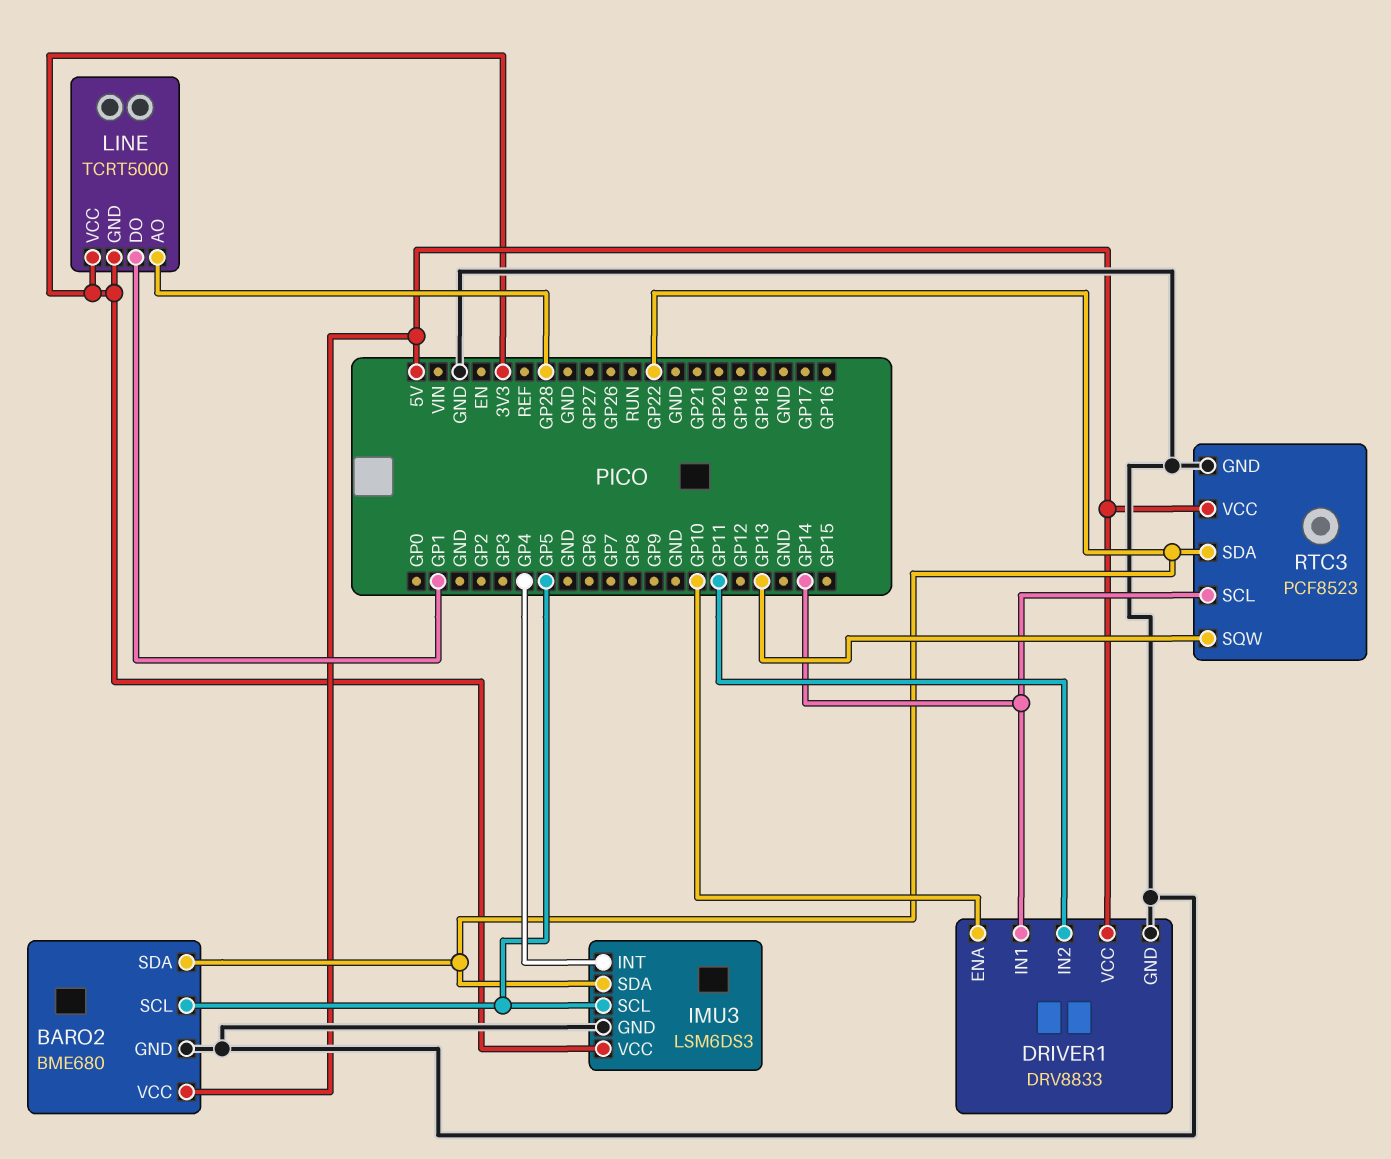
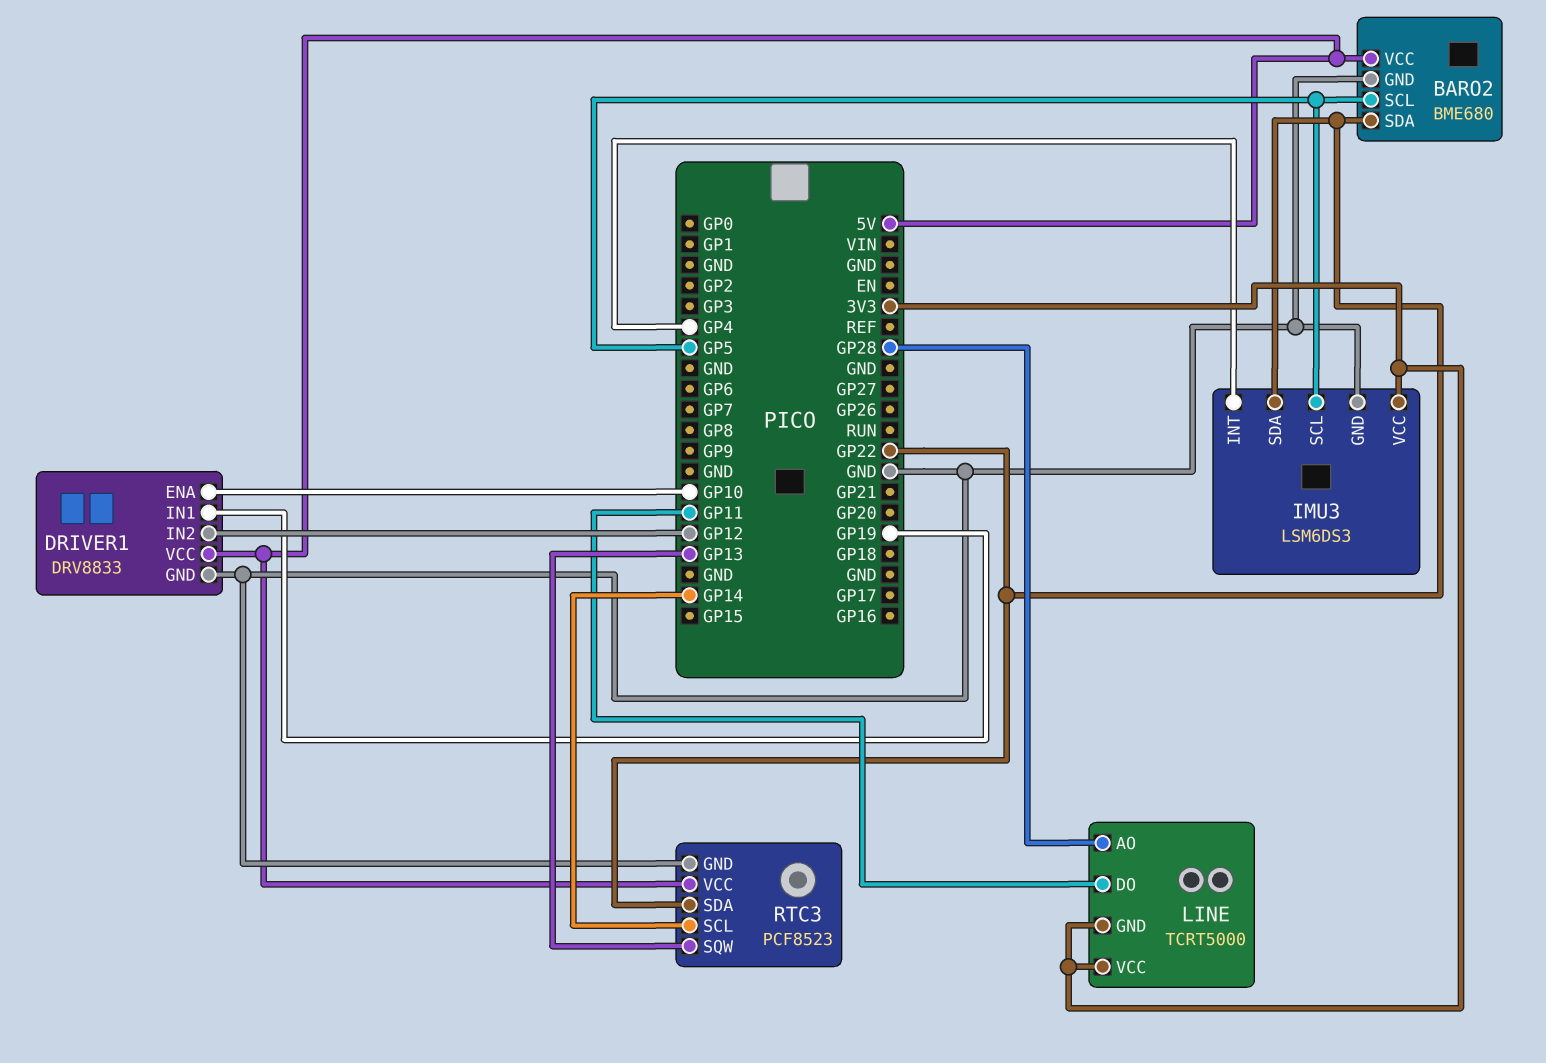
DRIVER1 pin IN1: GP14 -> GP19
DRIVER1 pin IN2: GP11 -> GP12
LINE pin DO: GP1 -> GP11

